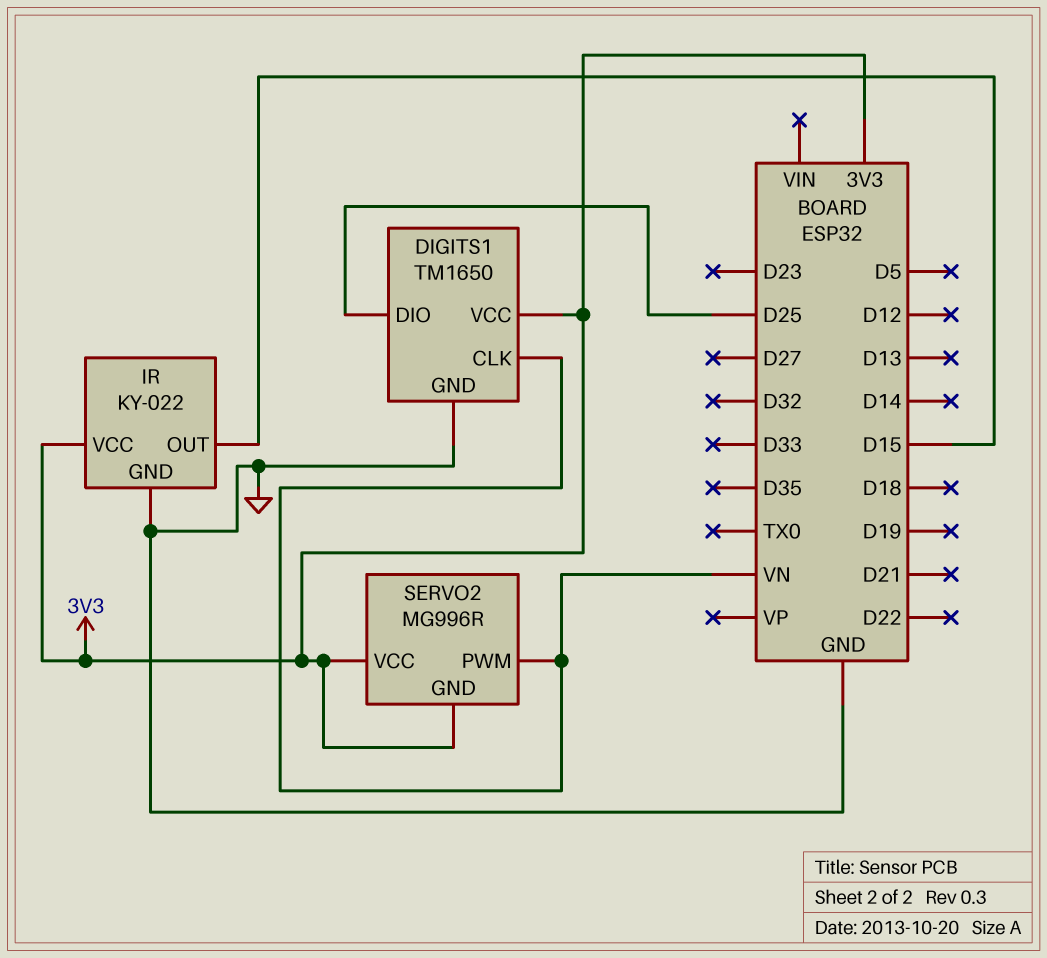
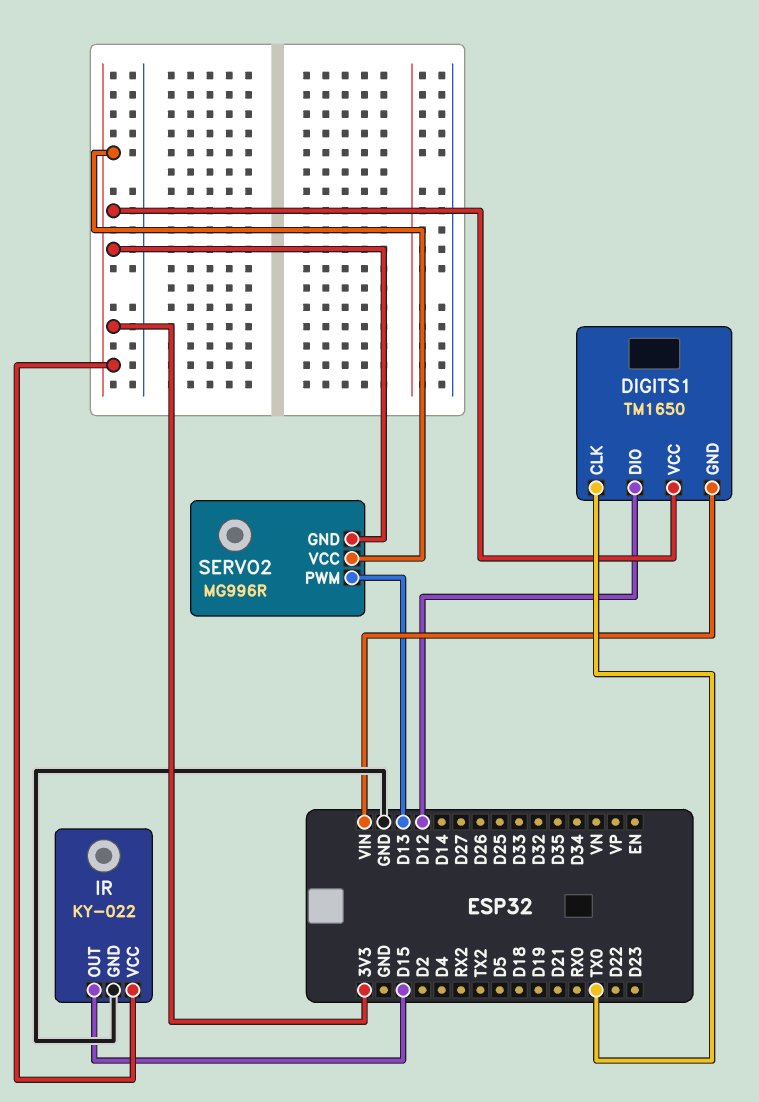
DIGITS1 pin CLK: VN -> TX0
DIGITS1 pin DIO: D25 -> D12
DIGITS1 pin GND: GND -> VIN
SERVO2 pin PWM: VN -> D13

